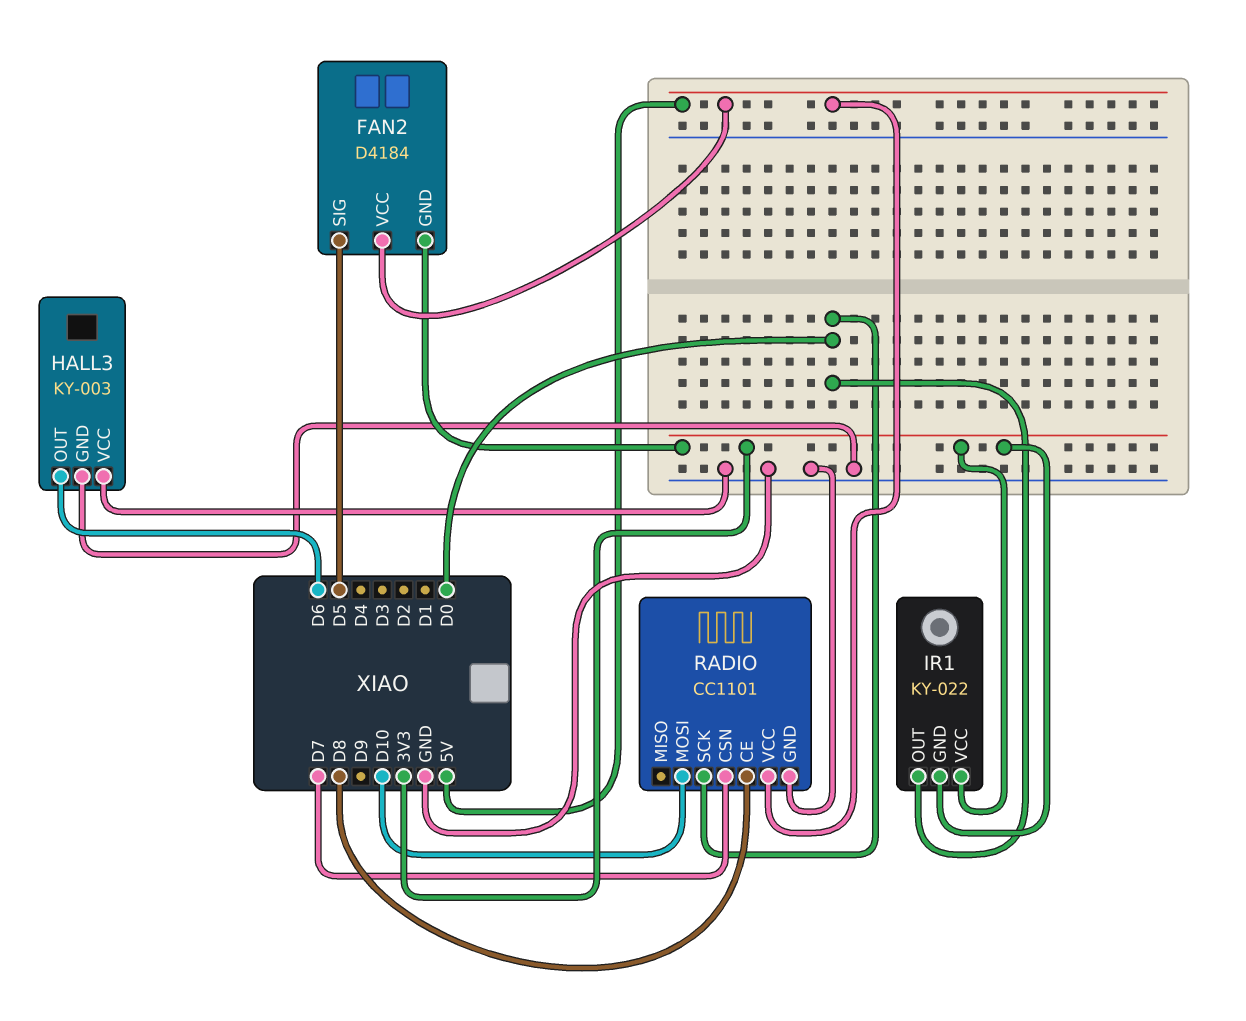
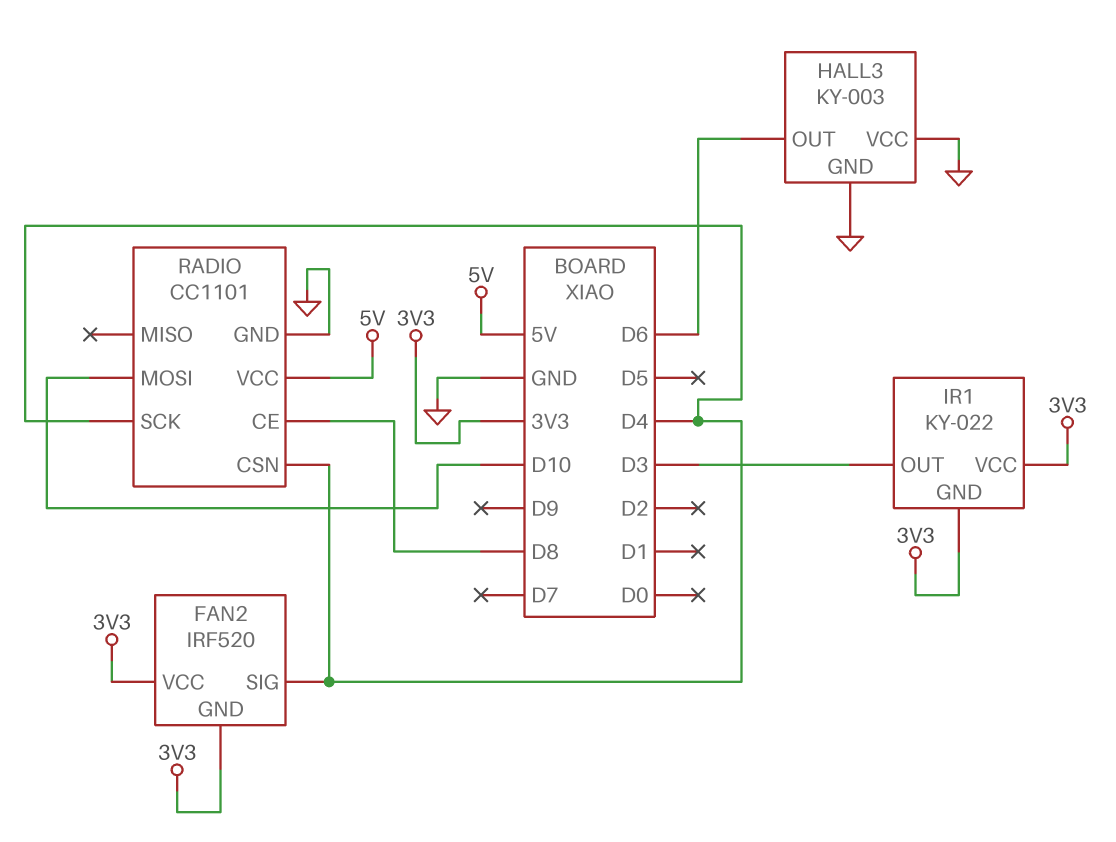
FAN2: D4184 -> IRF520
FAN2 pin SIG: D5 -> D4
FAN2 pin VCC: 5V -> 3V3
IR1 pin OUT: D0 -> D3
RADIO pin CSN: D7 -> D4
RADIO pin SCK: D0 -> D4

